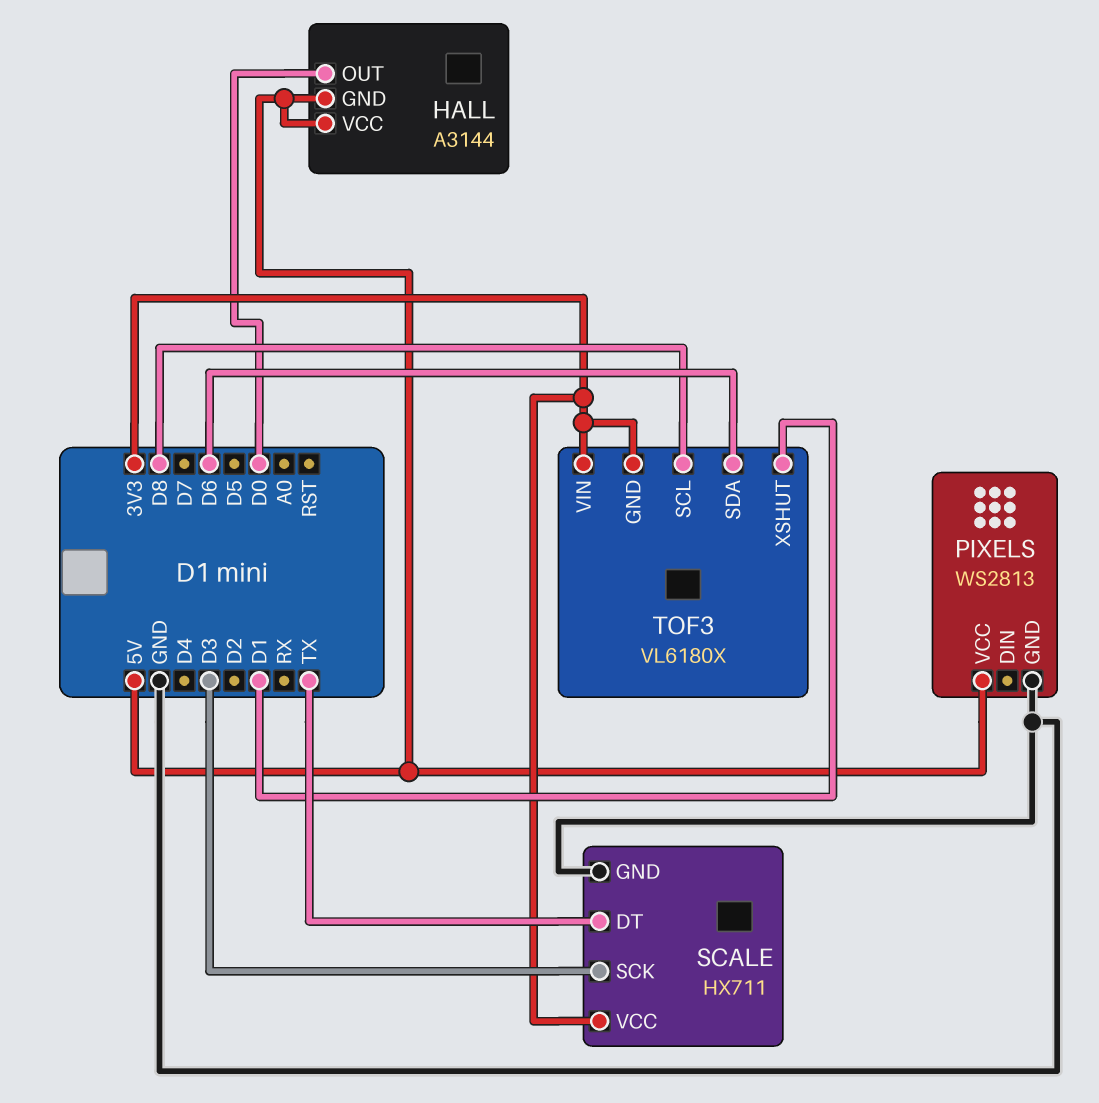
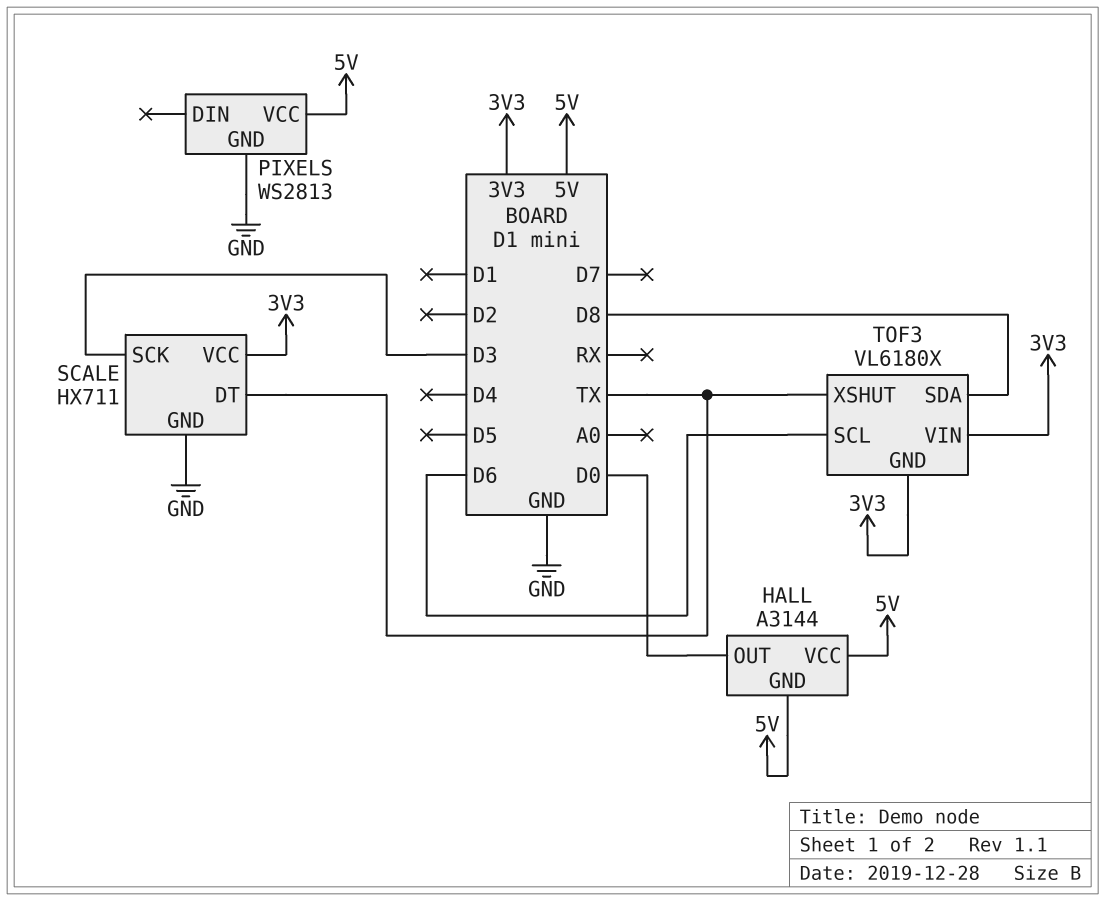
TOF3 pin SCL: D8 -> D6
TOF3 pin SDA: D6 -> D8
TOF3 pin XSHUT: D1 -> TX

